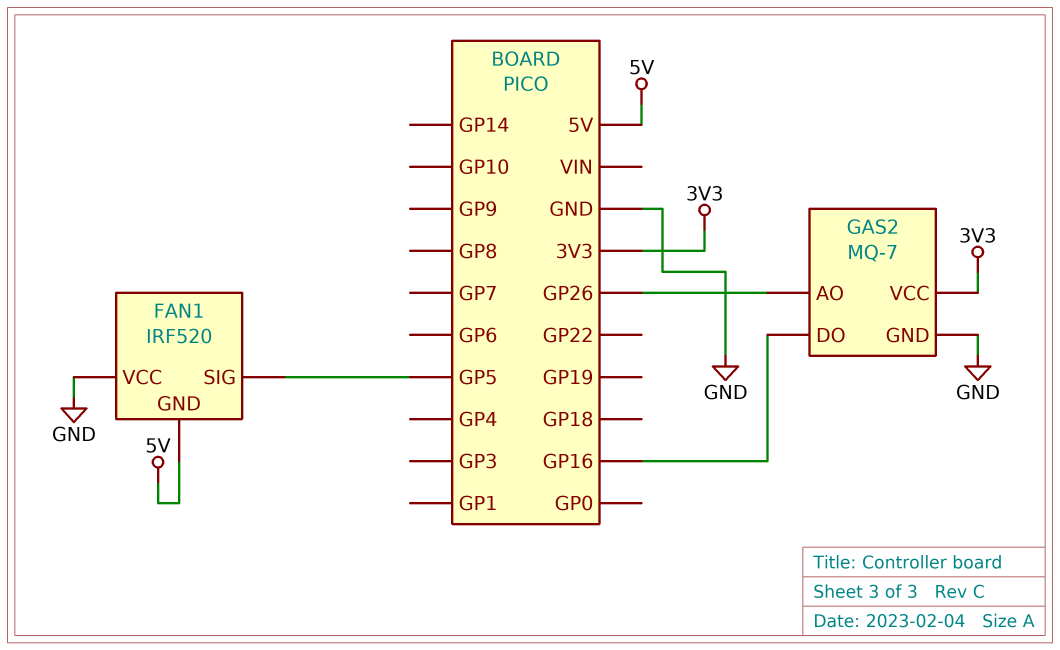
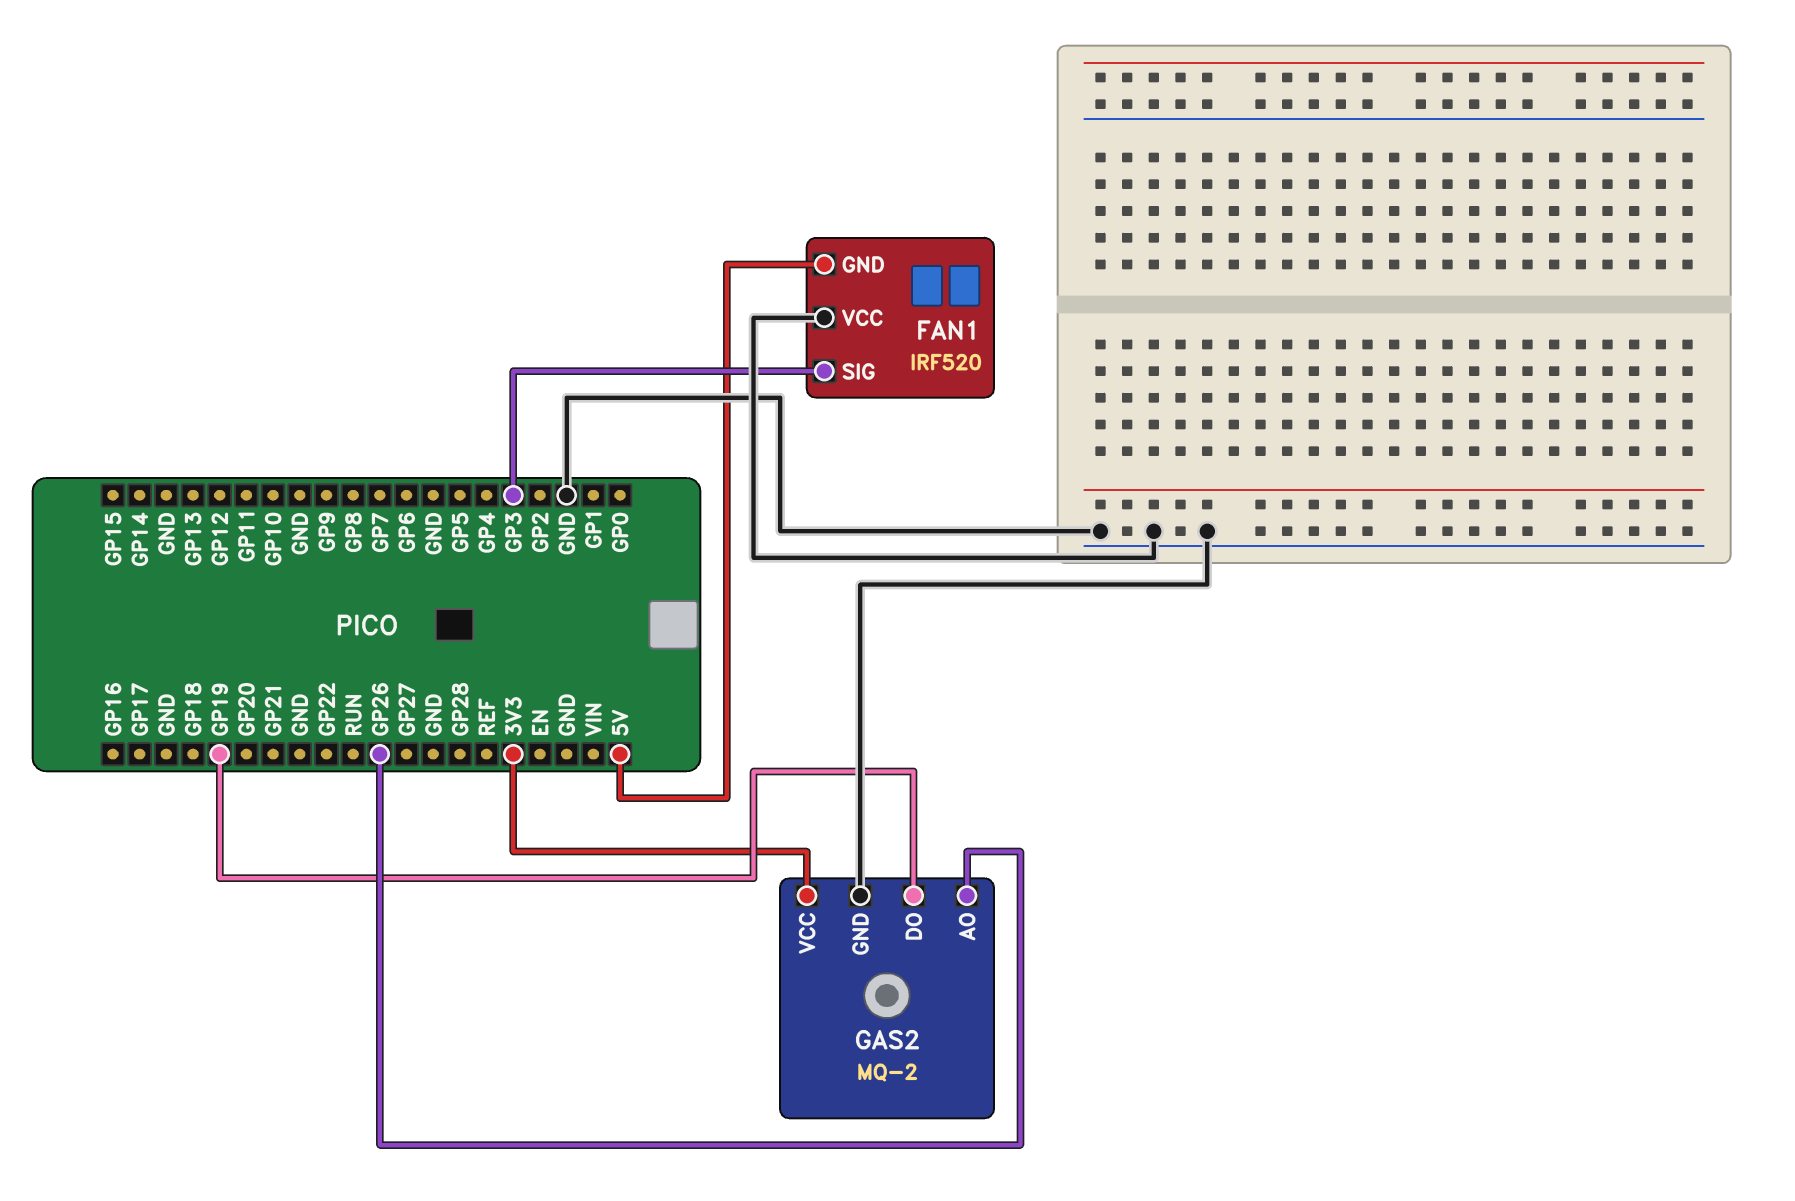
FAN1 pin SIG: GP5 -> GP3
GAS2: MQ-7 -> MQ-2
GAS2 pin DO: GP16 -> GP19

